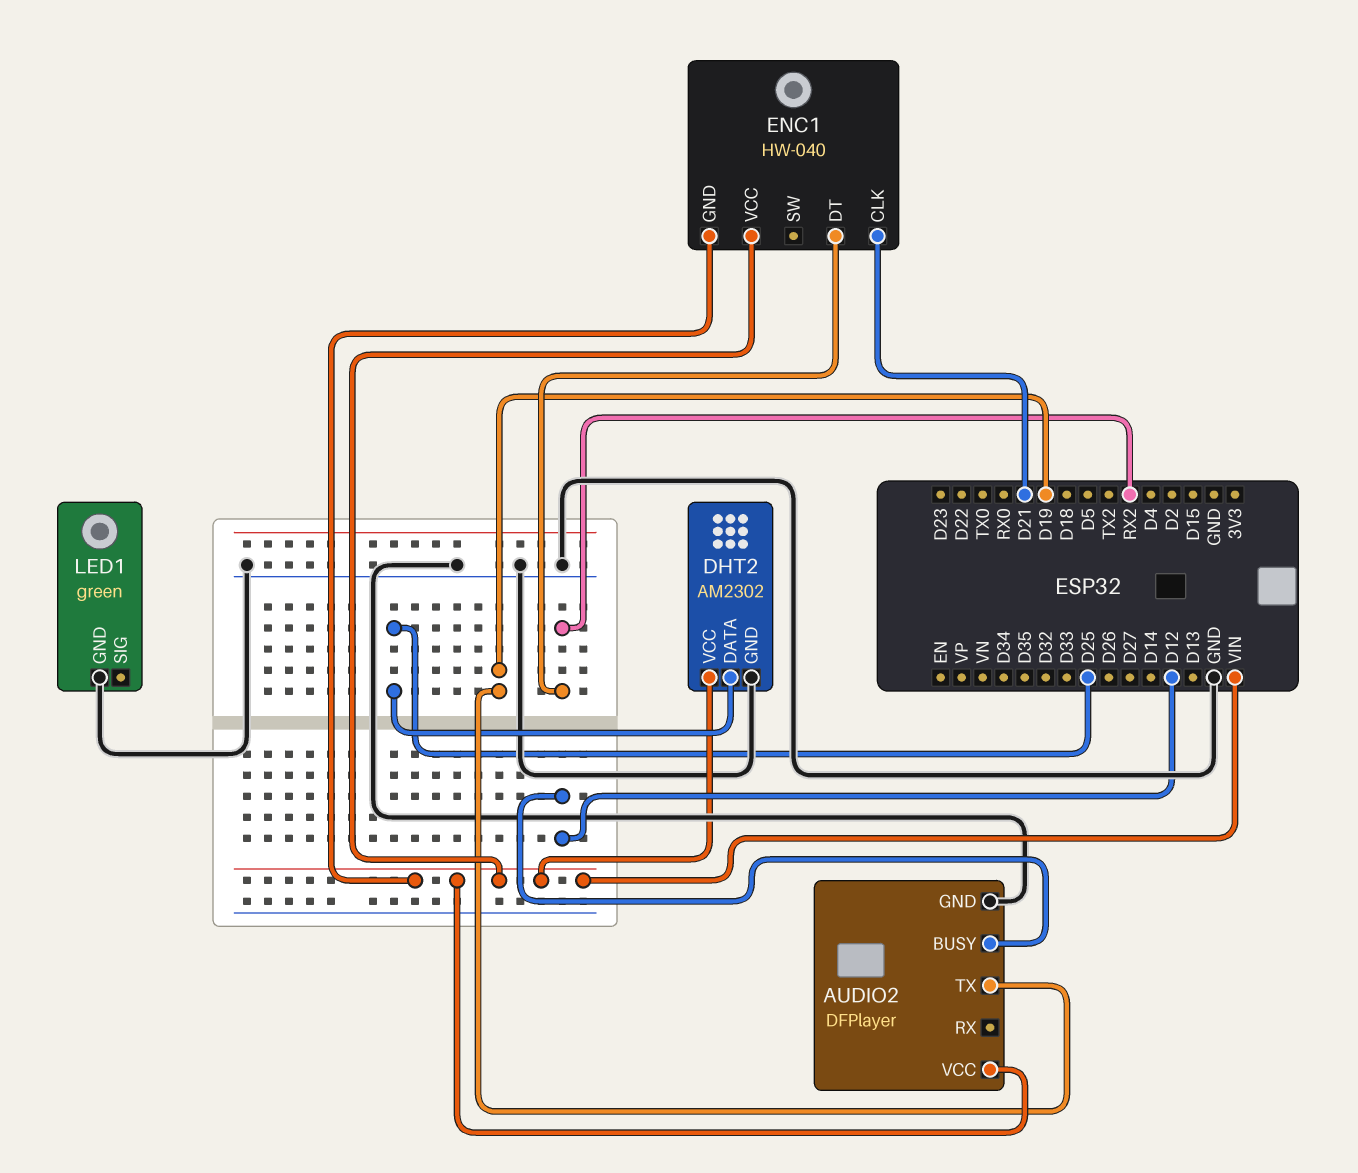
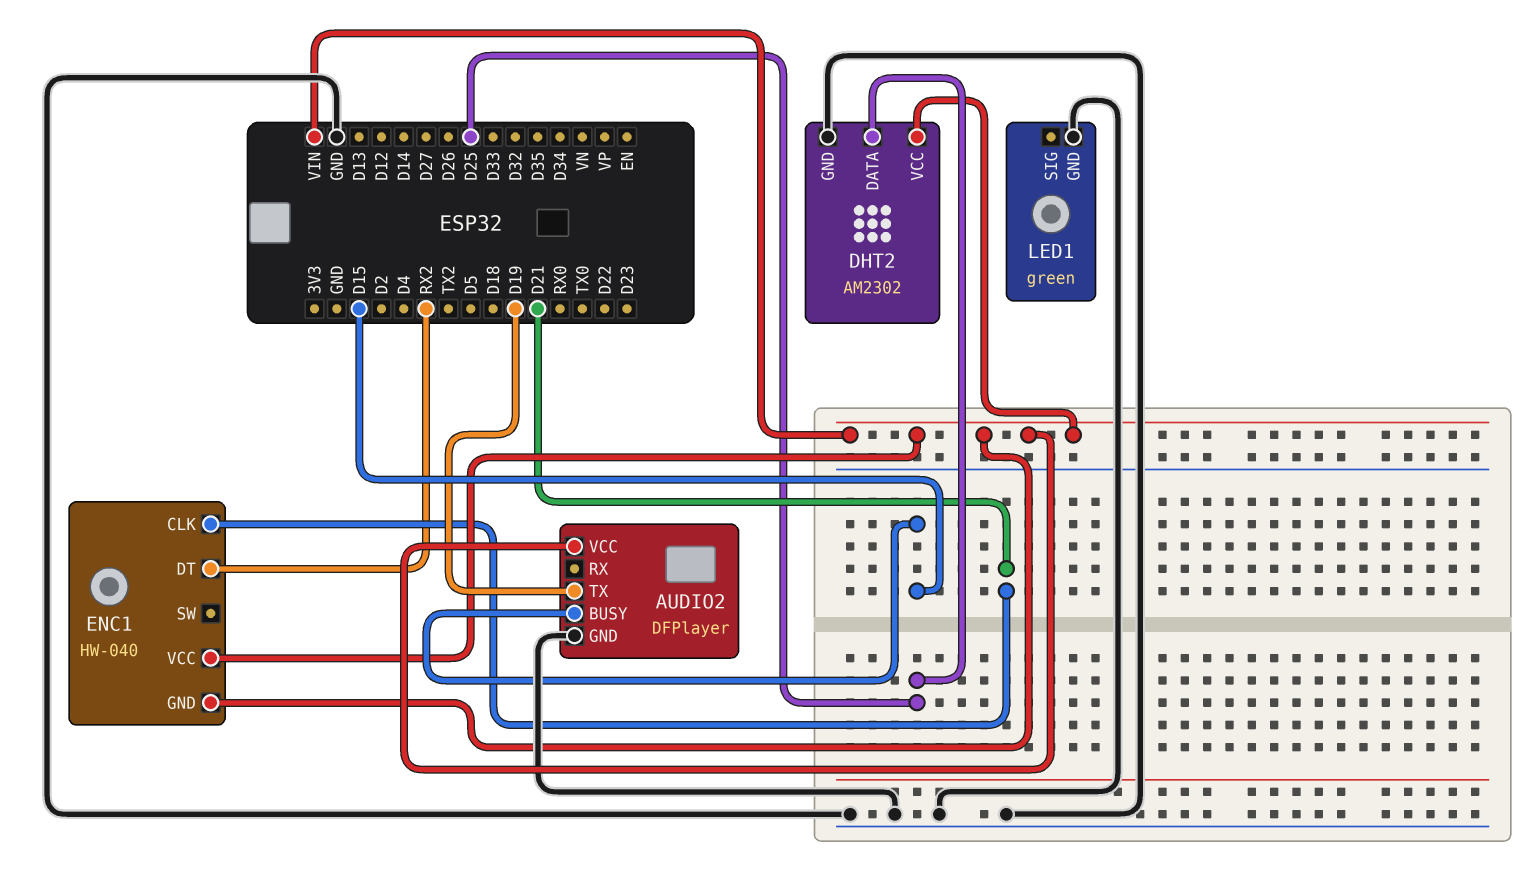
AUDIO2 pin BUSY: D12 -> D15

